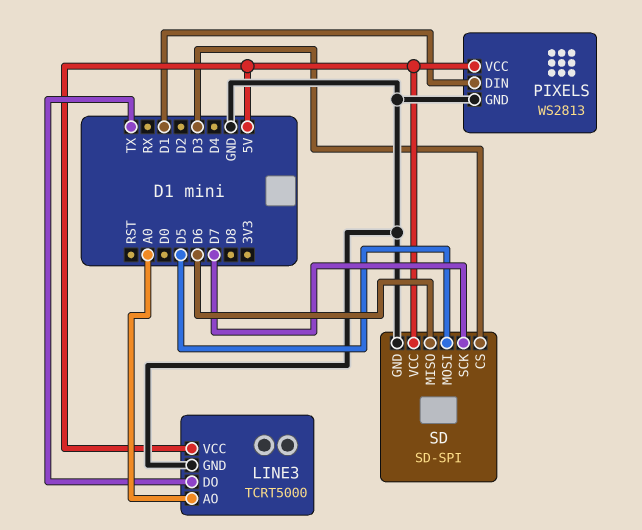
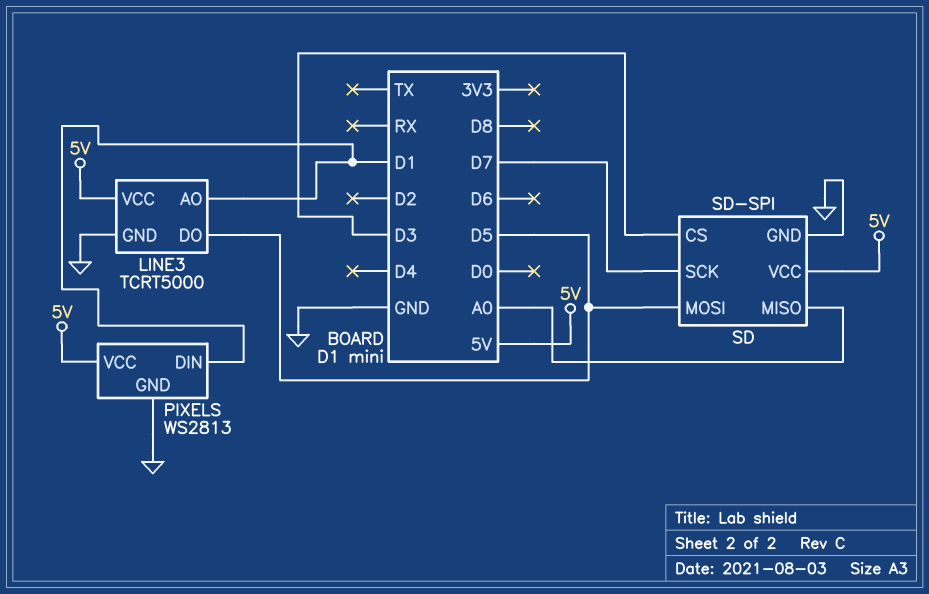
LINE3 pin AO: A0 -> D1
LINE3 pin DO: TX -> D5
SD pin MISO: D6 -> A0

